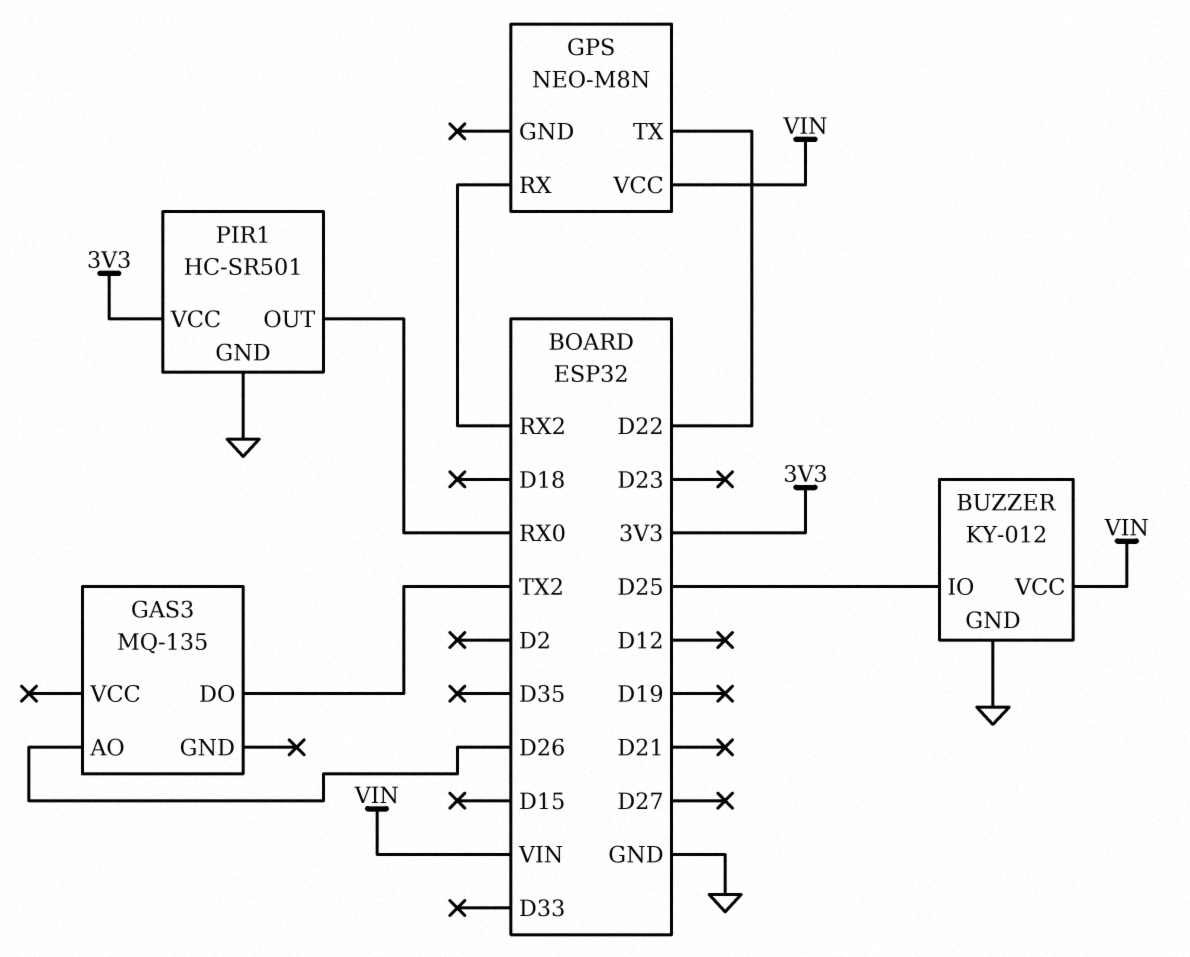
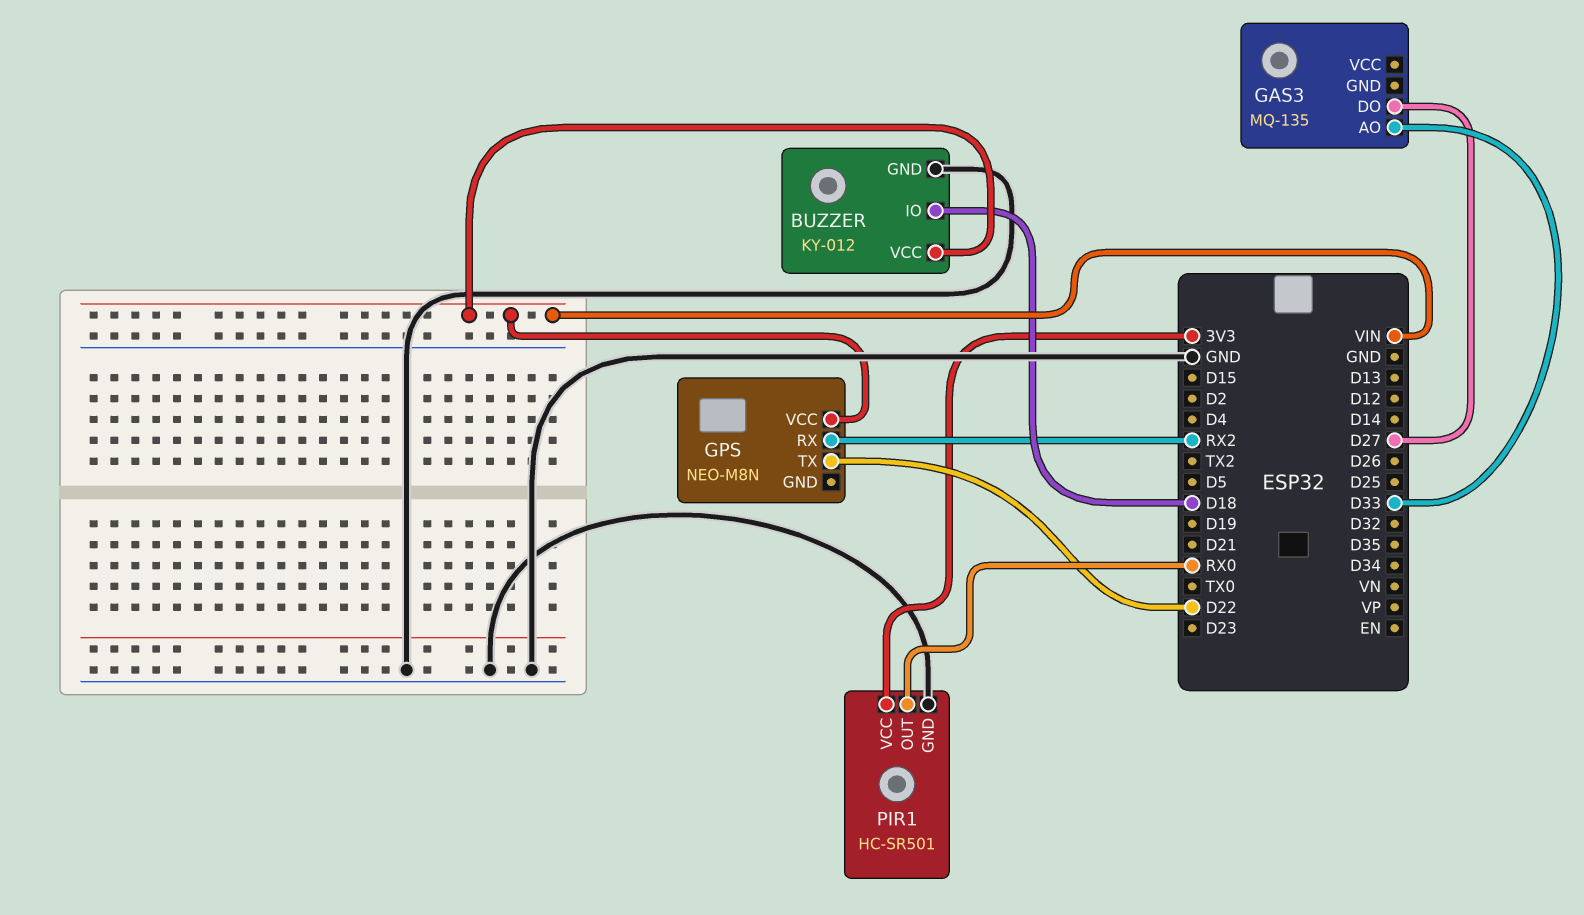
BUZZER pin IO: D25 -> D18
GAS3 pin AO: D26 -> D33
GAS3 pin DO: TX2 -> D27

